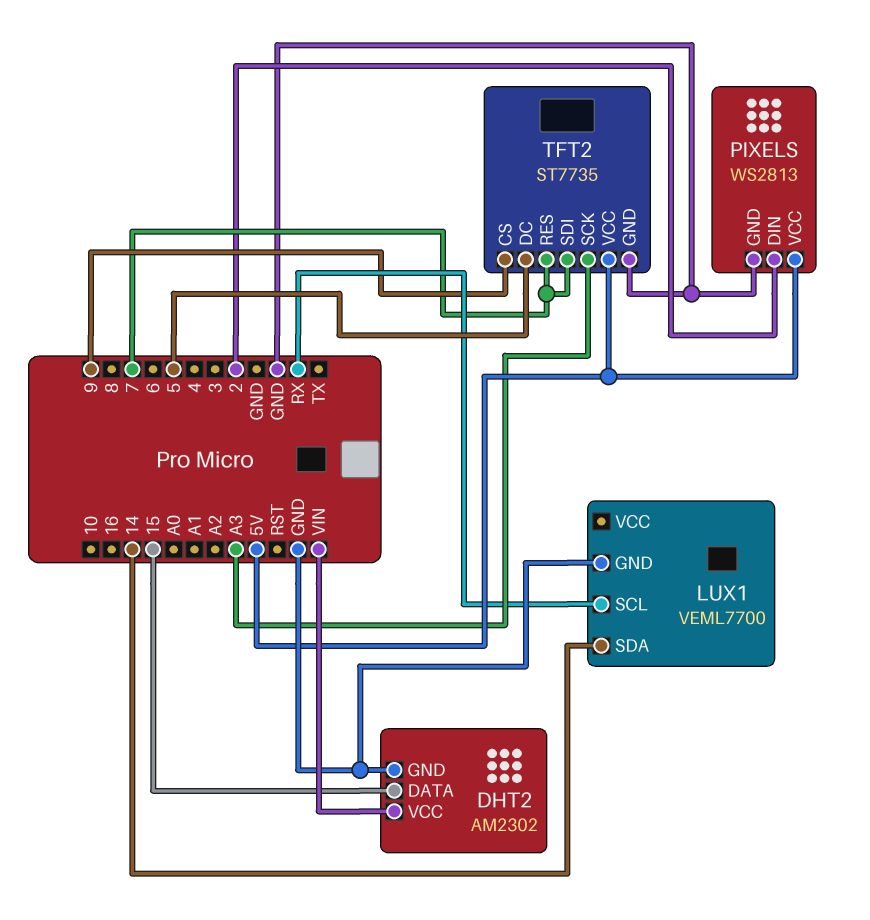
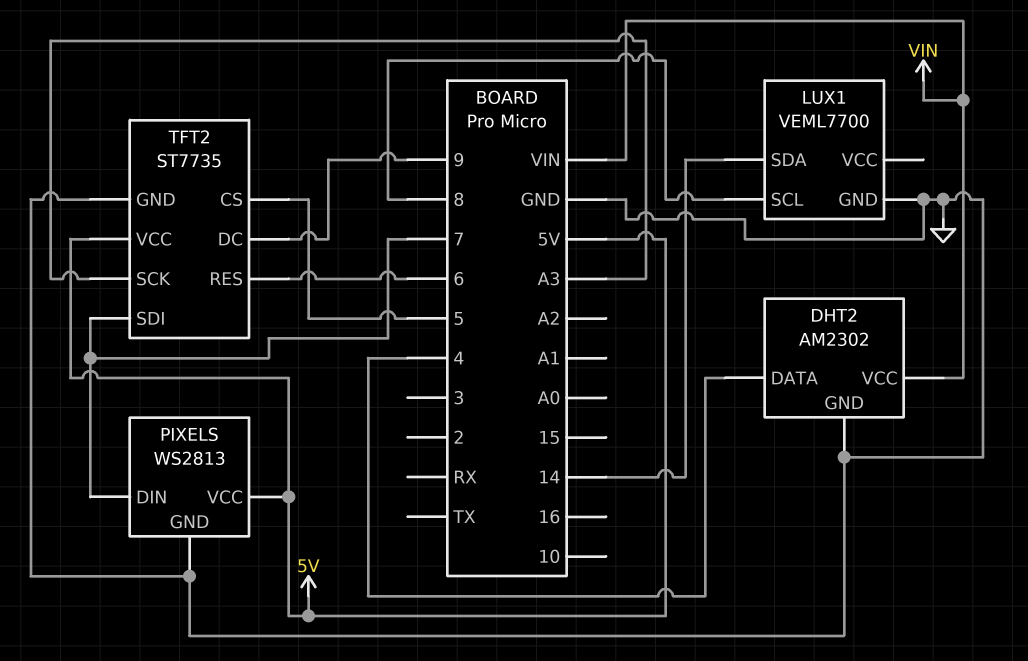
DHT2 pin DATA: 15 -> 4
LUX1 pin SCL: RX -> 8
PIXELS pin DIN: 2 -> 7
TFT2 pin CS: 9 -> 5
TFT2 pin DC: 5 -> 9
TFT2 pin RES: 7 -> 6

